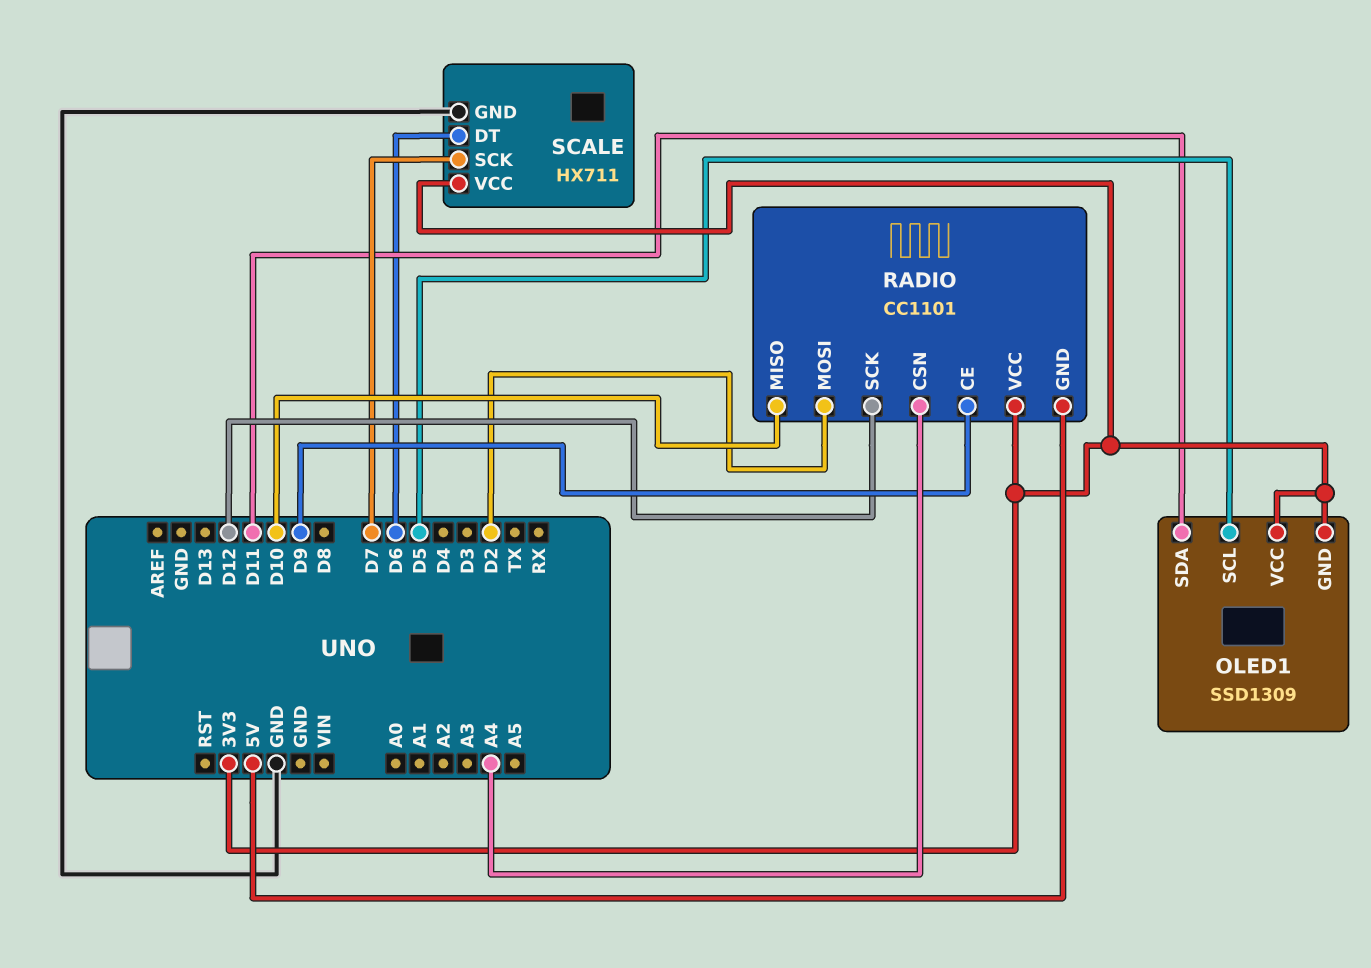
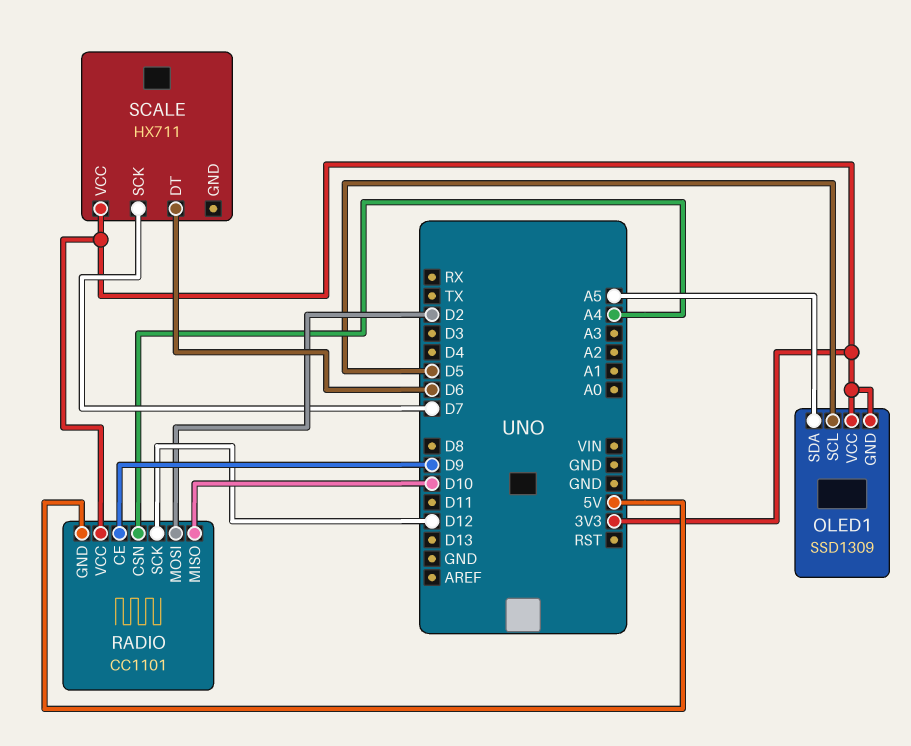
OLED1 pin SDA: D11 -> A5
SCALE pin GND: GND -> none

